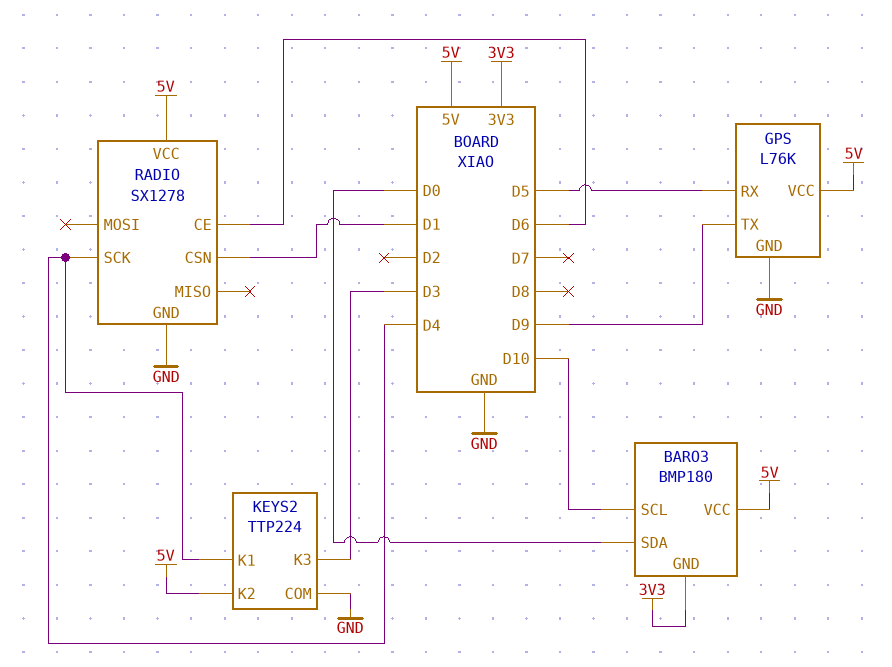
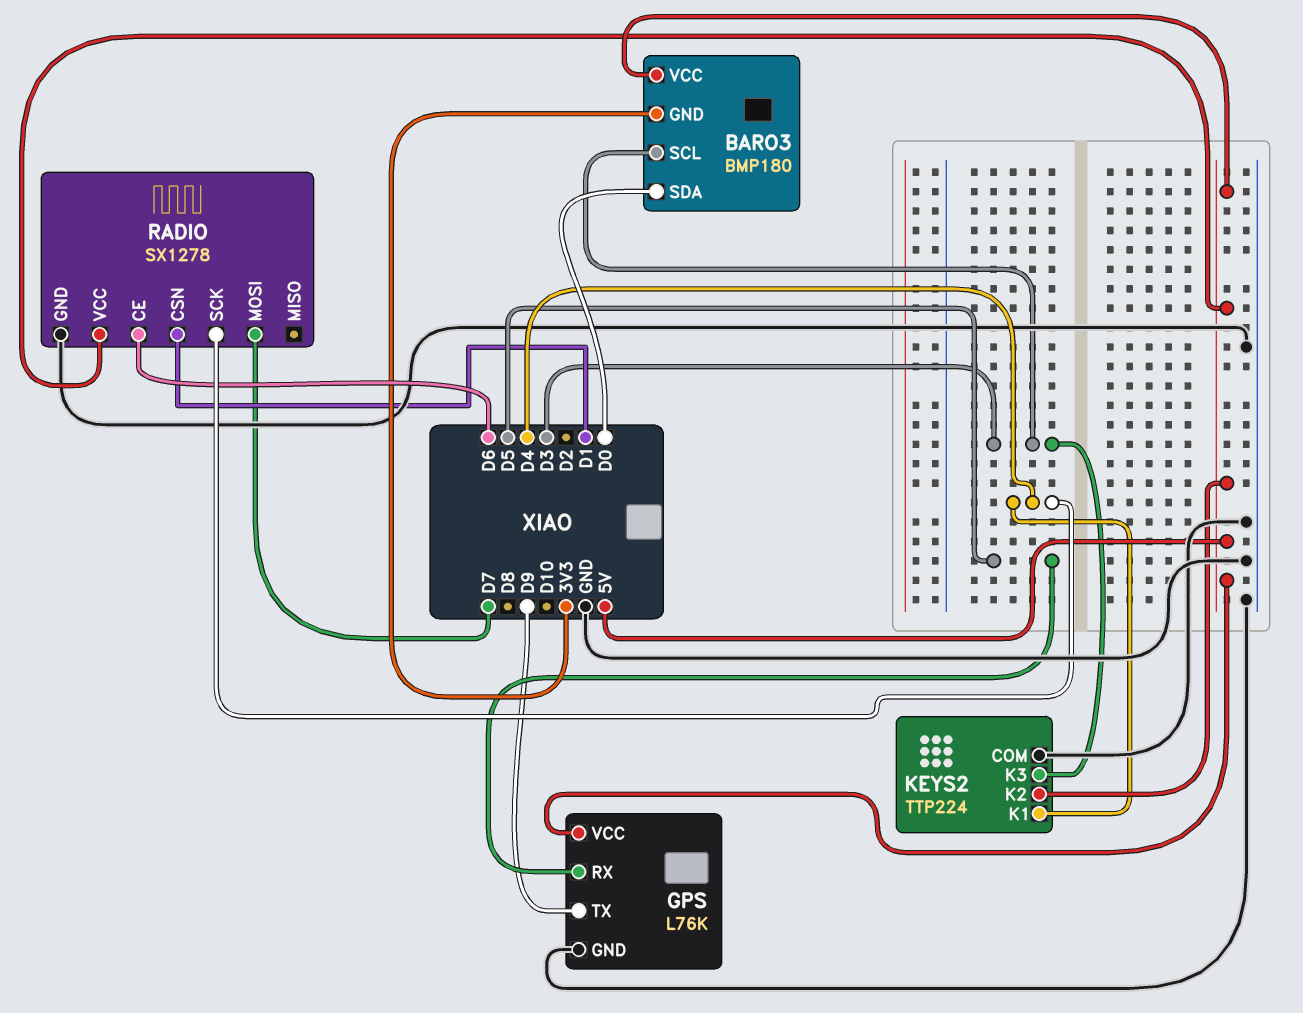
BARO3 pin SCL: D10 -> D3
RADIO pin MOSI: none -> D7

